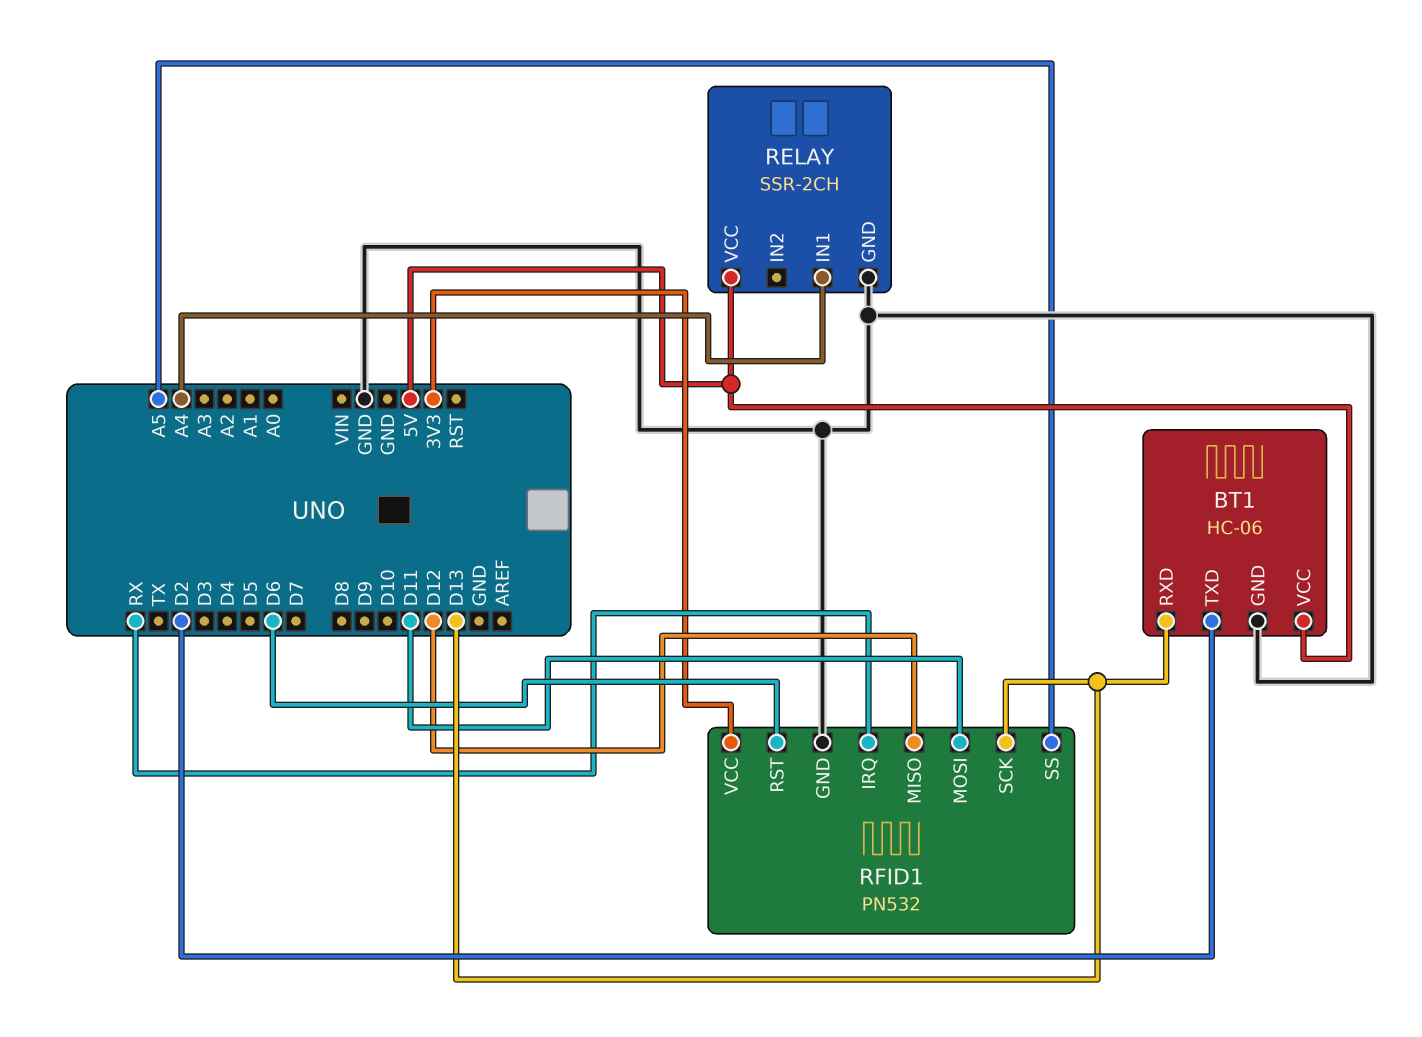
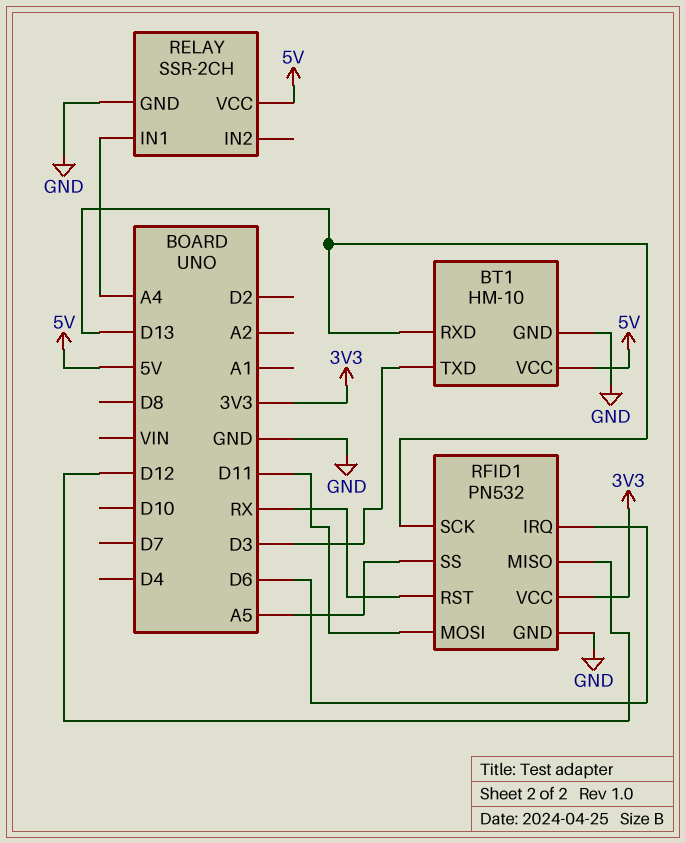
BT1: HC-06 -> HM-10
BT1 pin TXD: D2 -> D3
RFID1 pin IRQ: RX -> D6
RFID1 pin RST: D6 -> RX

